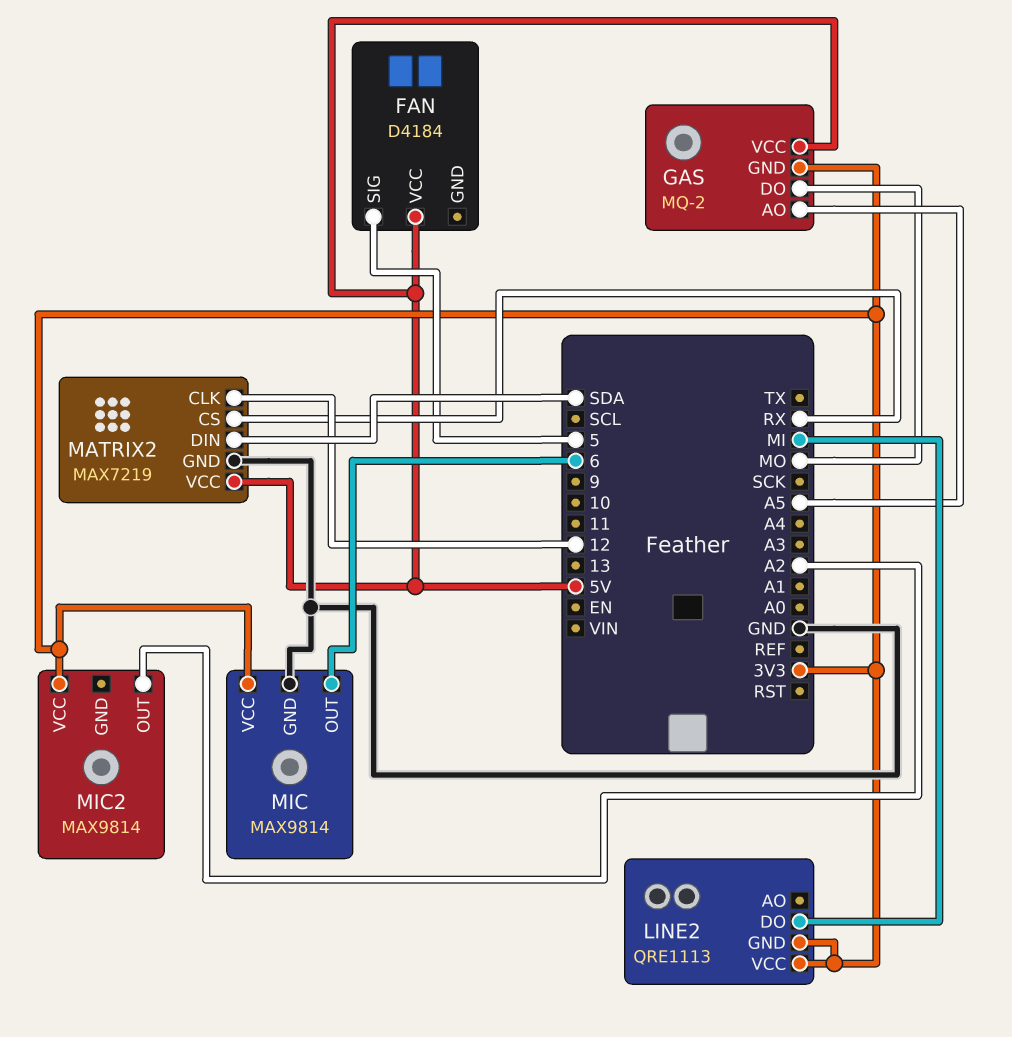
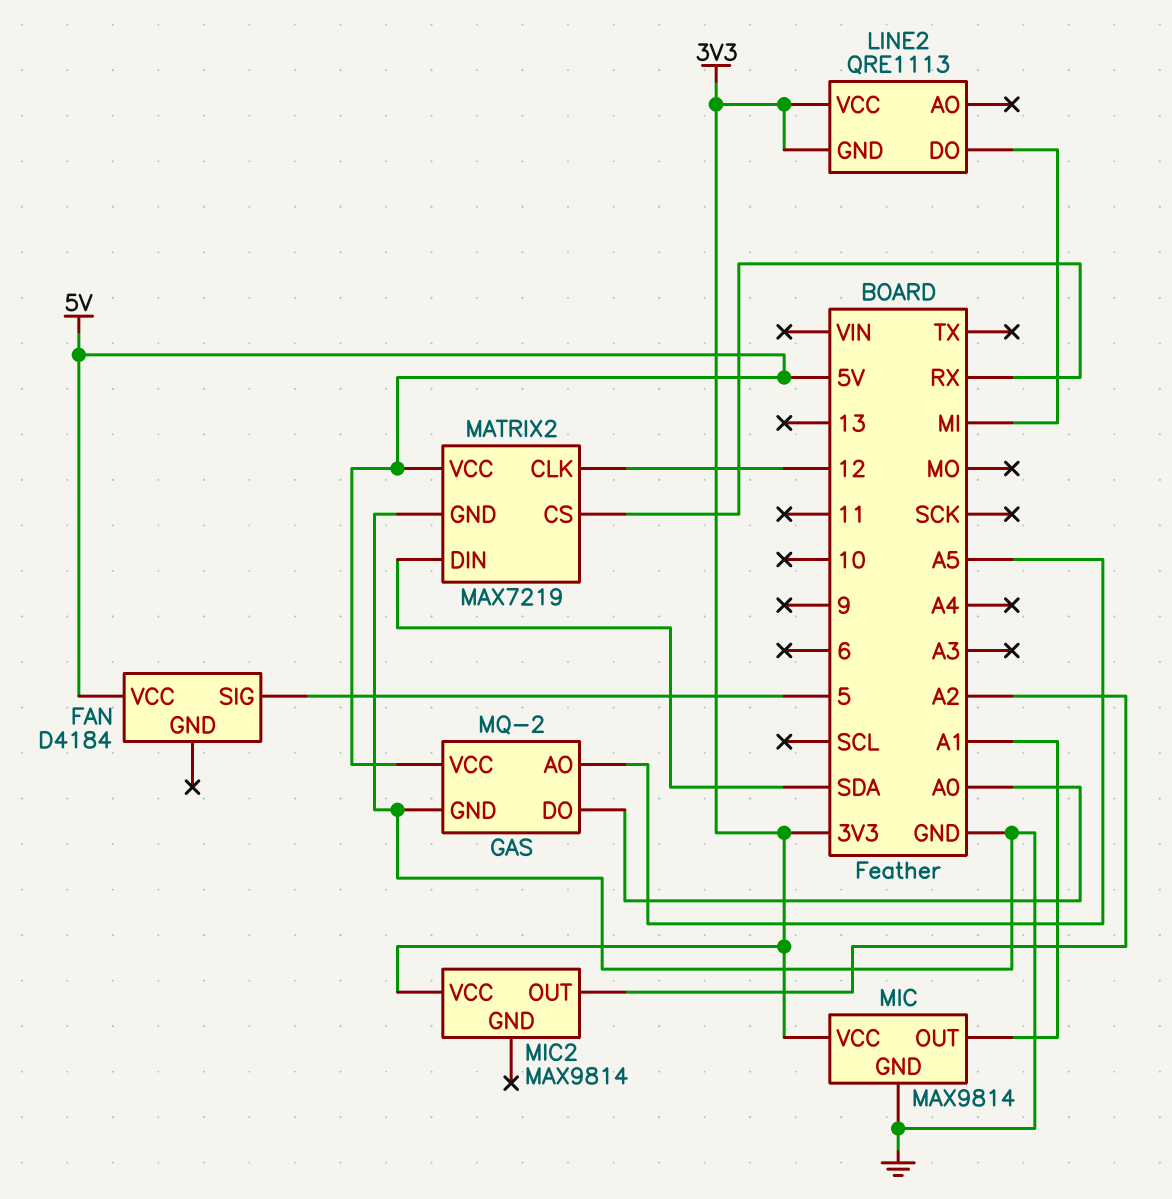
GAS pin DO: MO -> A0
GAS pin GND: 3V3 -> GND
MIC pin OUT: 6 -> A1

